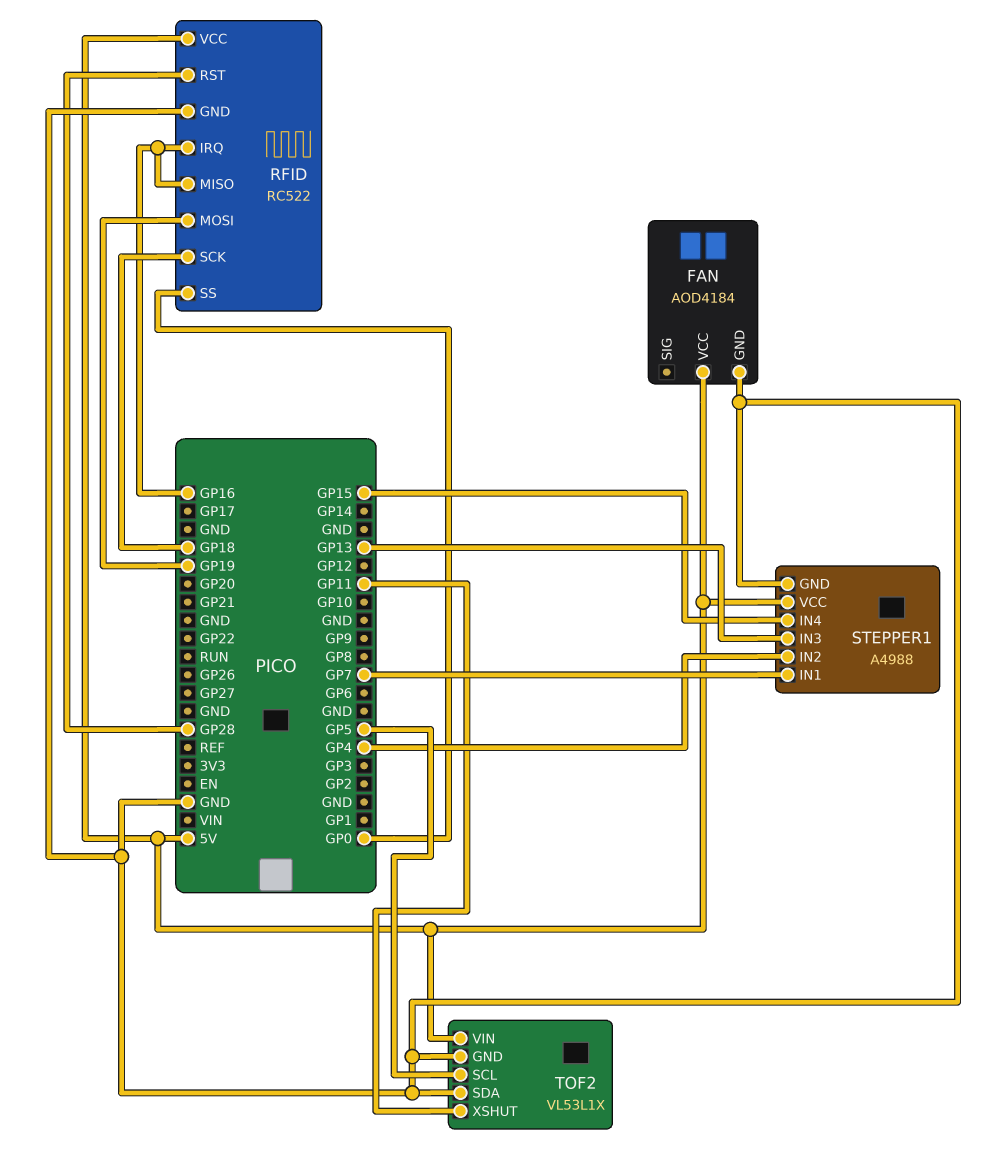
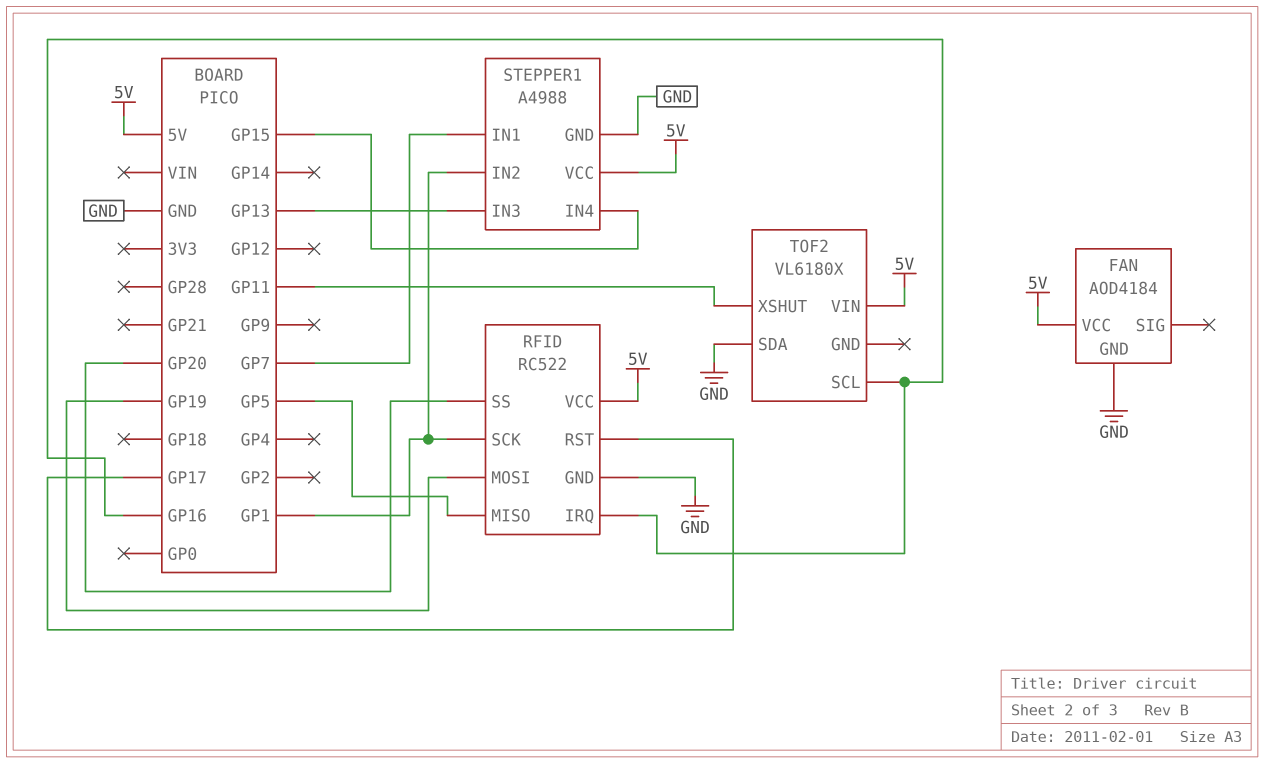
RFID pin MISO: GP16 -> GP5
RFID pin RST: GP28 -> GP17
RFID pin SCK: GP18 -> GP1
RFID pin SS: GP0 -> GP20
STEPPER1 pin IN2: GP4 -> GP1
TOF2: VL53L1X -> VL6180X
TOF2 pin GND: GND -> none
TOF2 pin SCL: GP5 -> GP16

